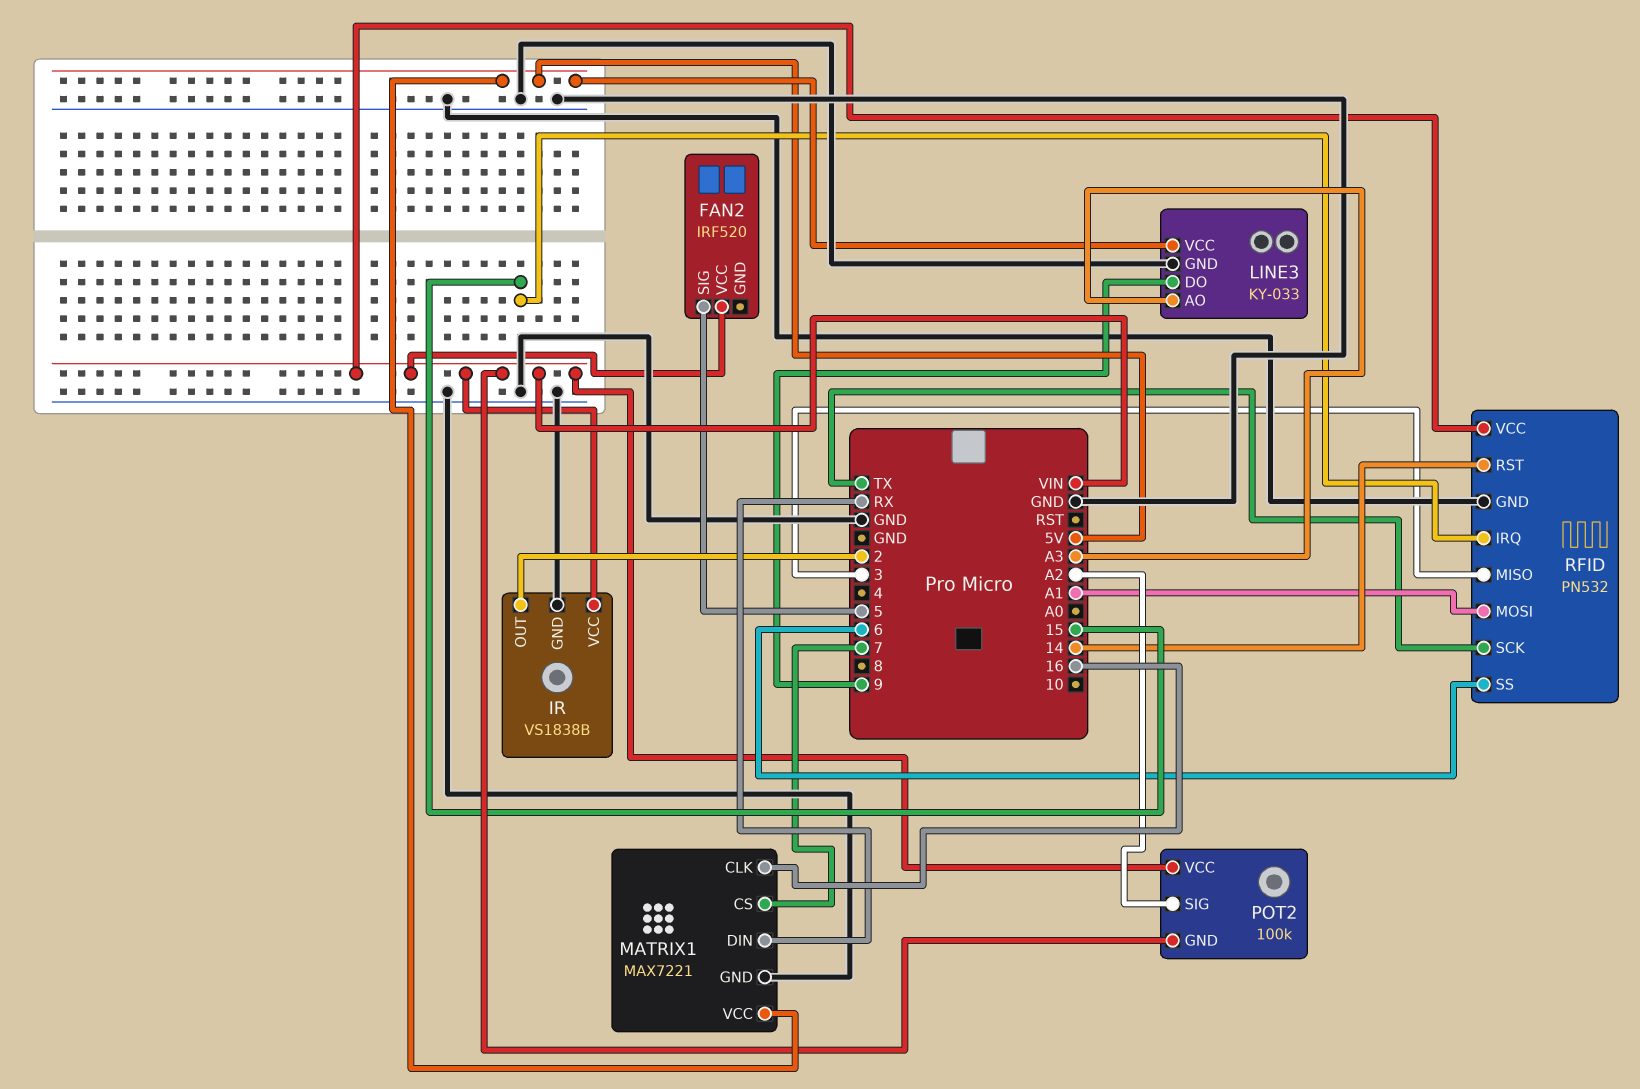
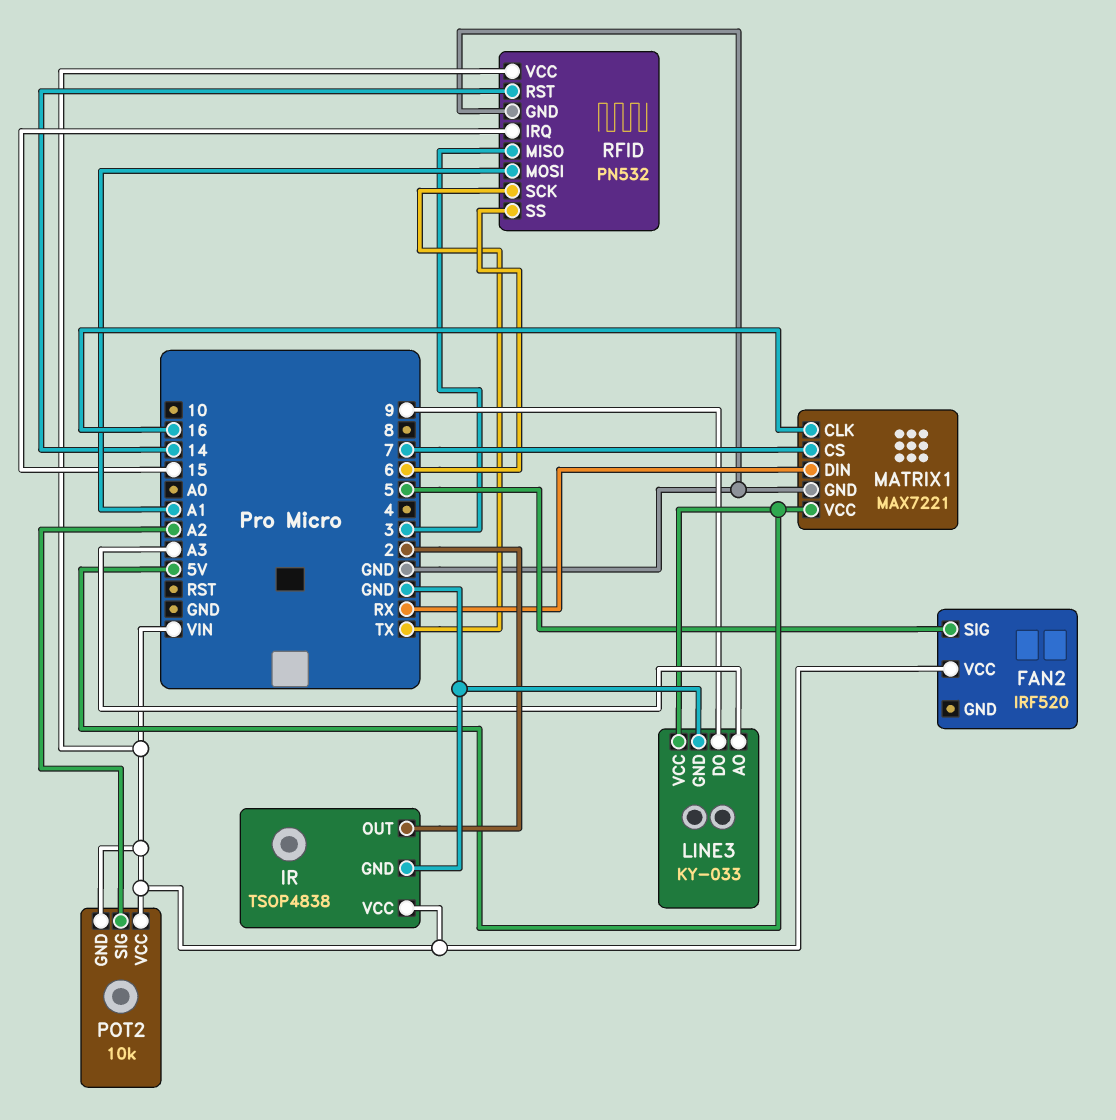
IR: VS1838B -> TSOP4838
POT2: 100k -> 10k

